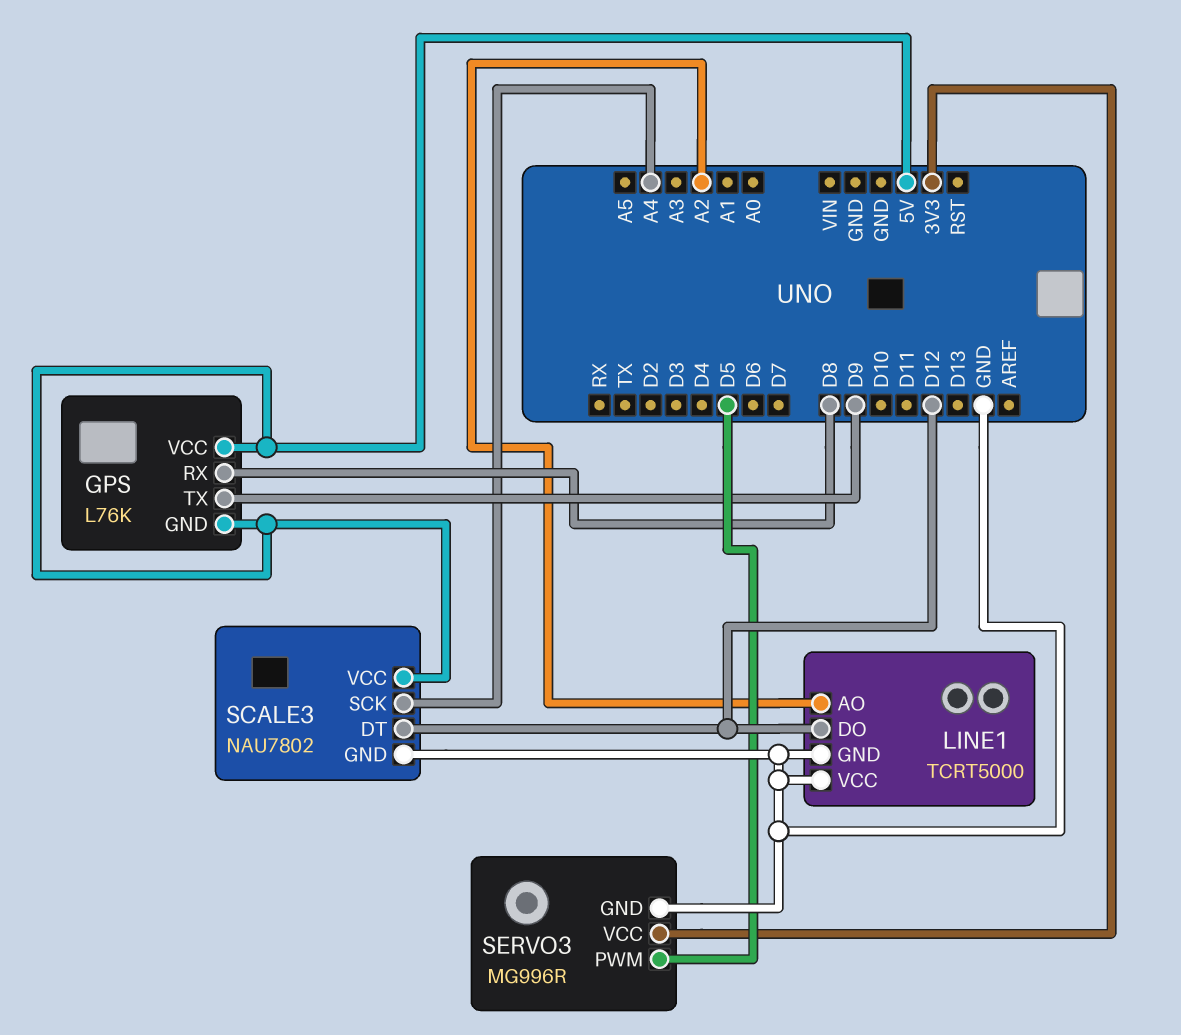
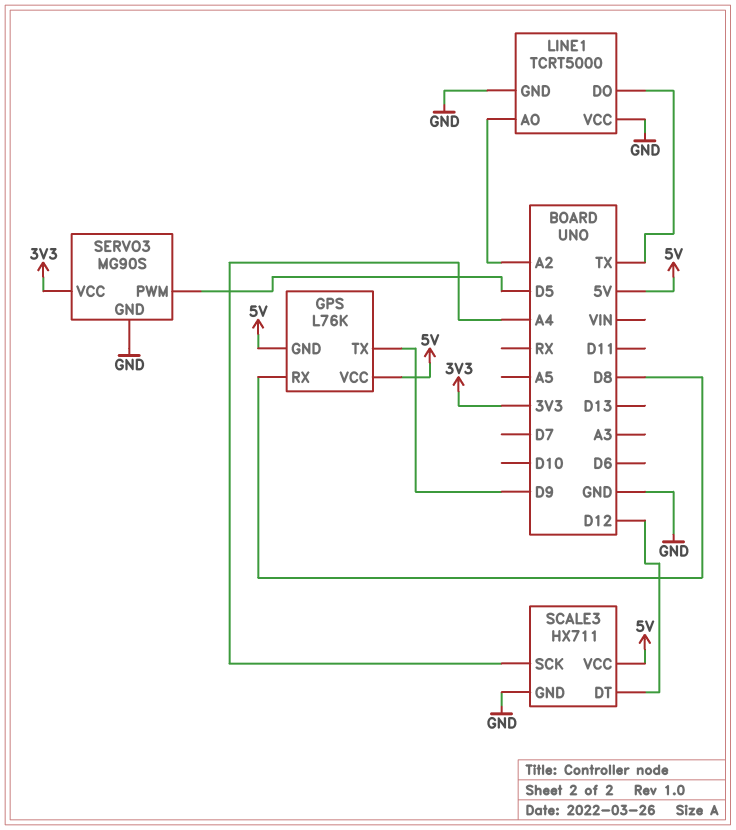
LINE1 pin DO: D12 -> TX
SCALE3: NAU7802 -> HX711
SERVO3: MG996R -> MG90S

